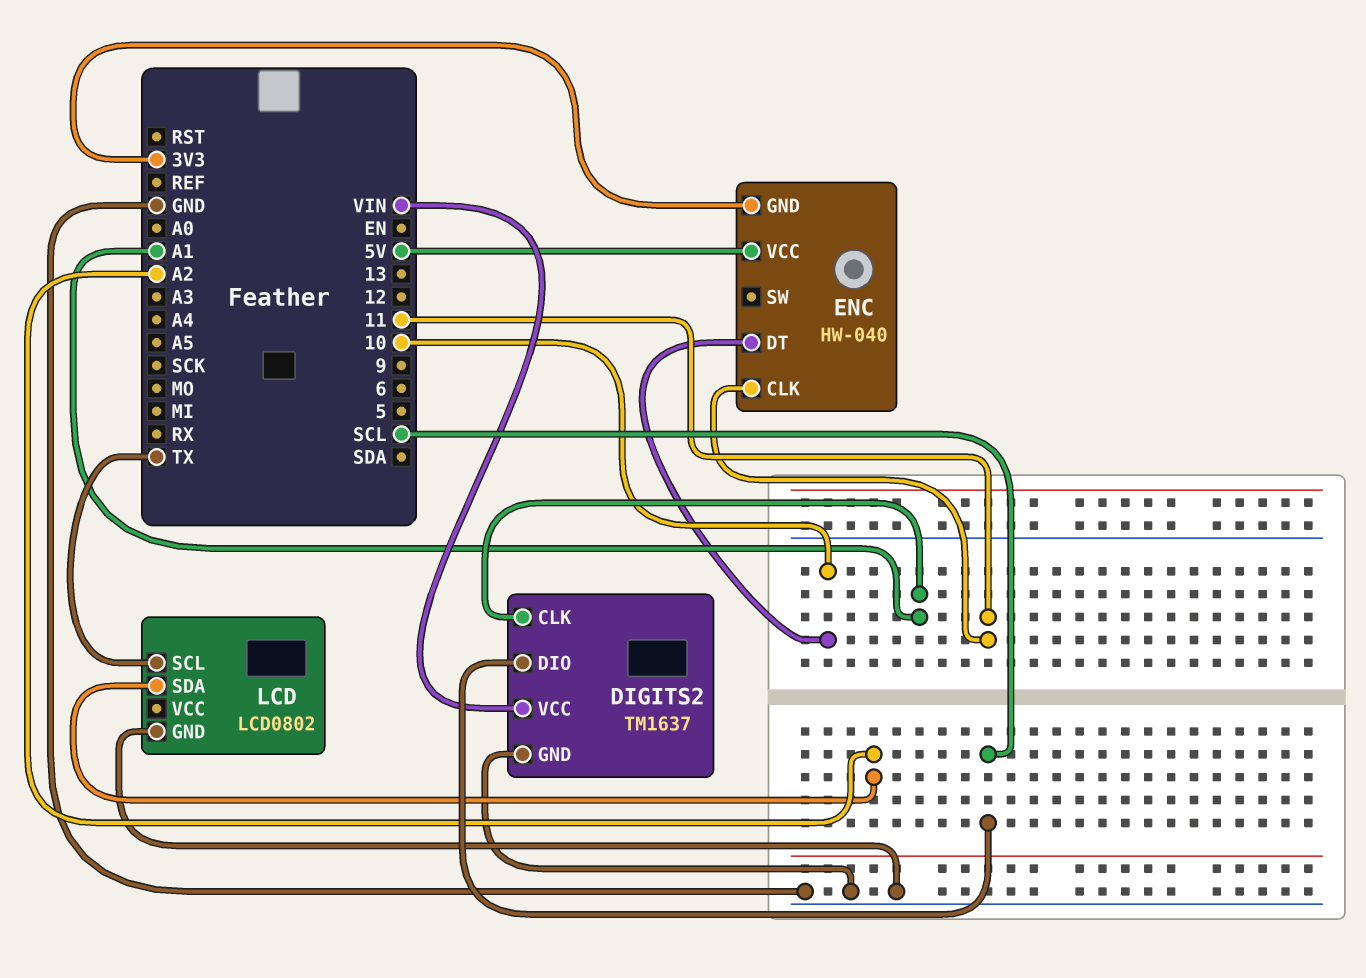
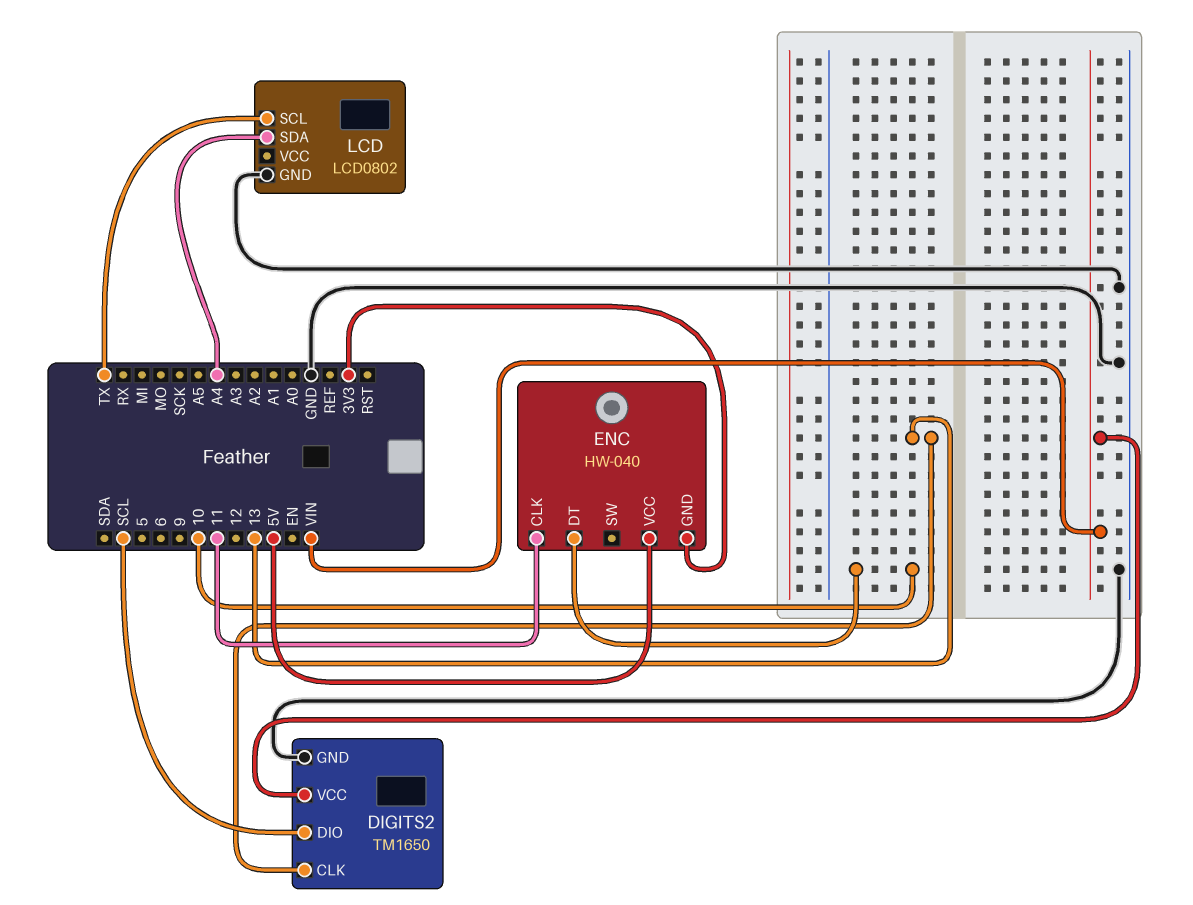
DIGITS2: TM1637 -> TM1650
DIGITS2 pin CLK: A1 -> 13
LCD pin SDA: A2 -> A4

